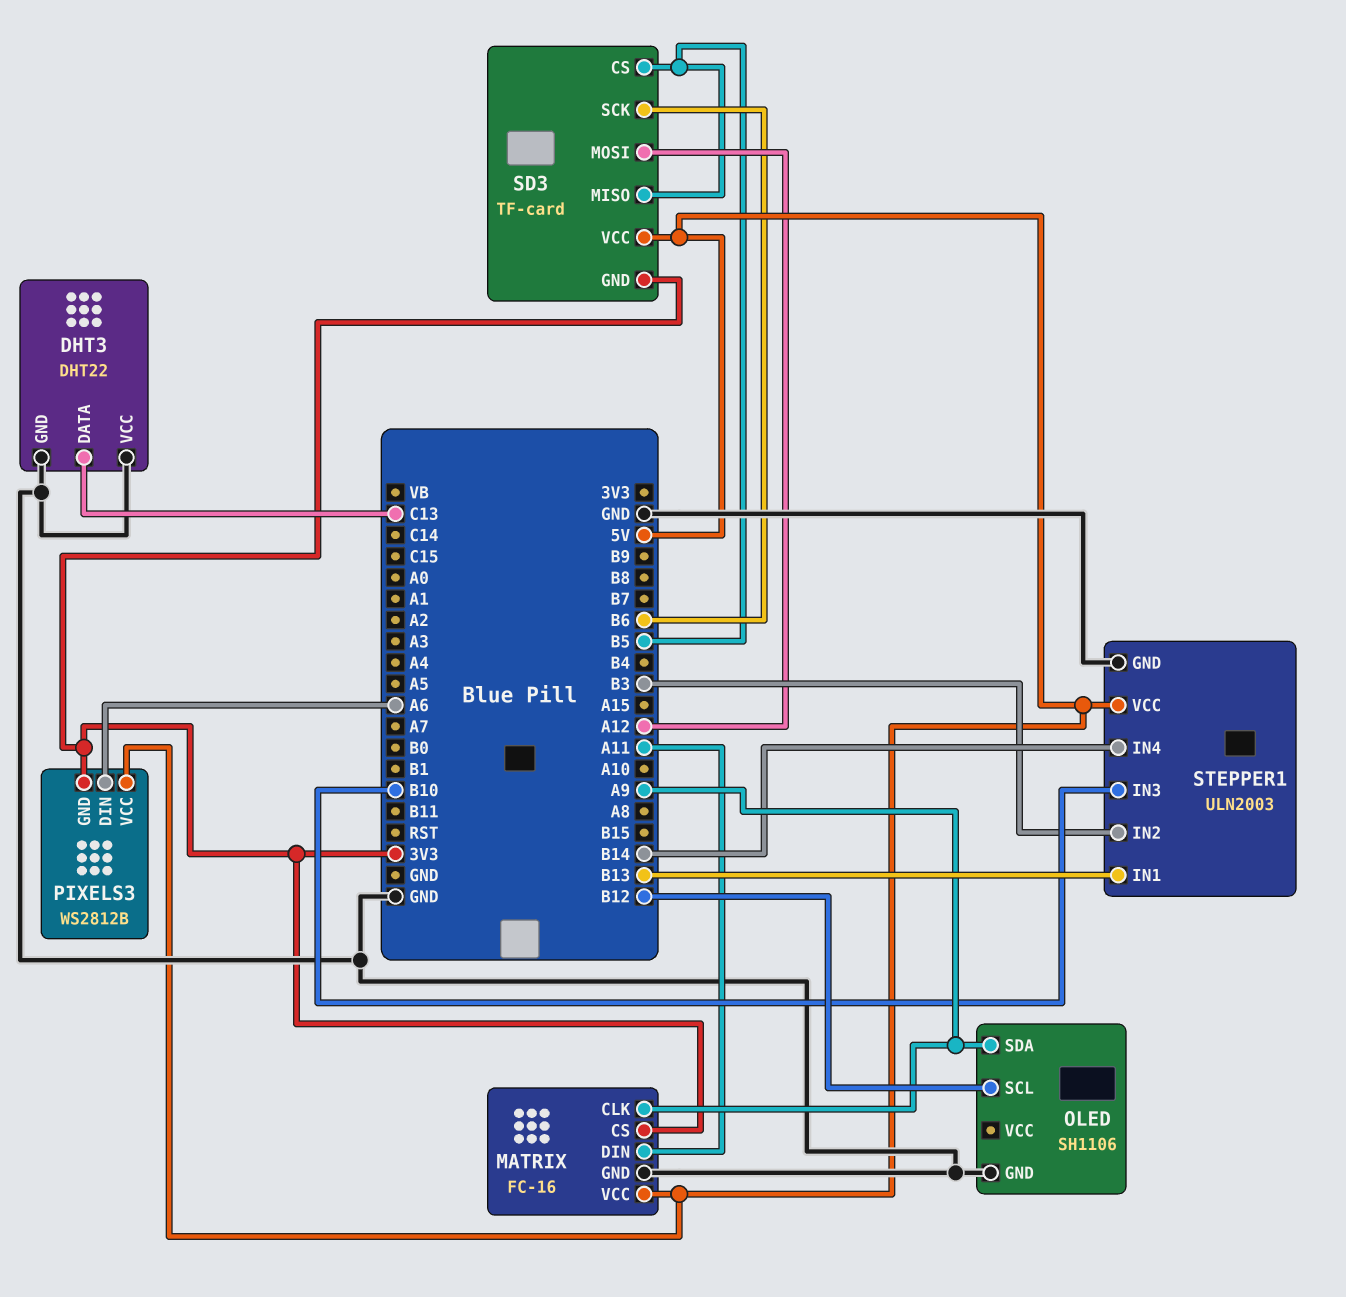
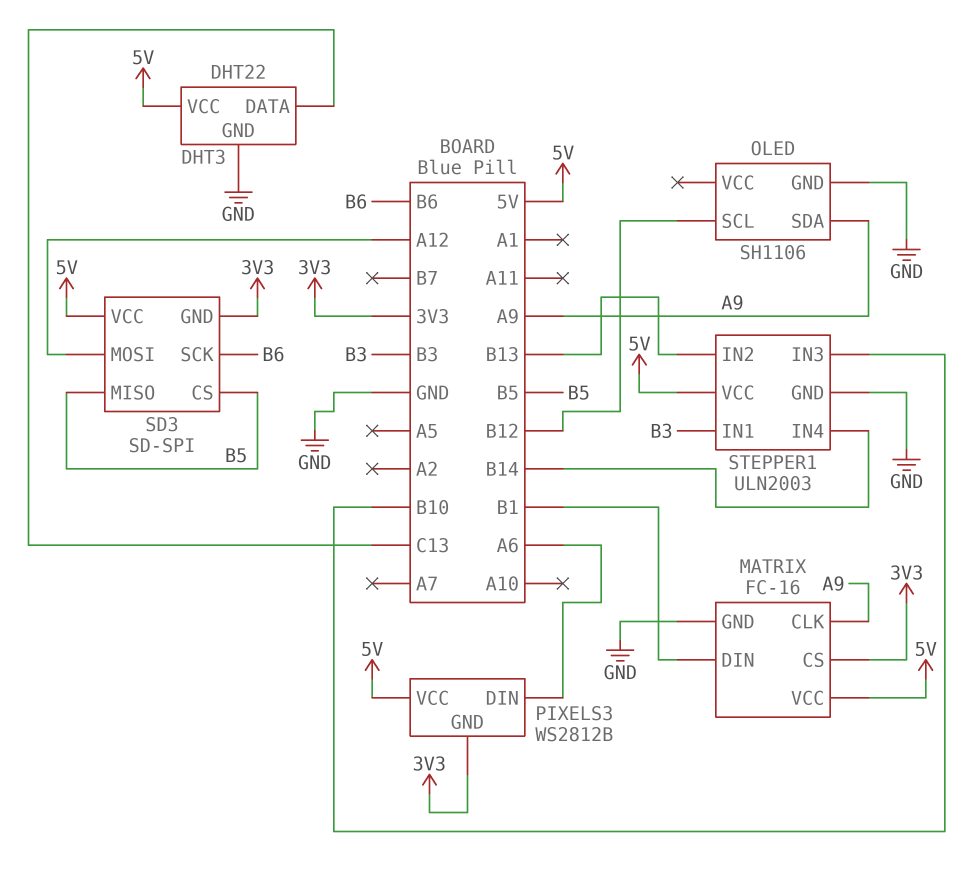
DHT3 pin VCC: GND -> 5V
MATRIX pin DIN: A11 -> B1
SD3: TF-card -> SD-SPI
STEPPER1 pin IN1: B13 -> B3
STEPPER1 pin IN2: B3 -> B13

